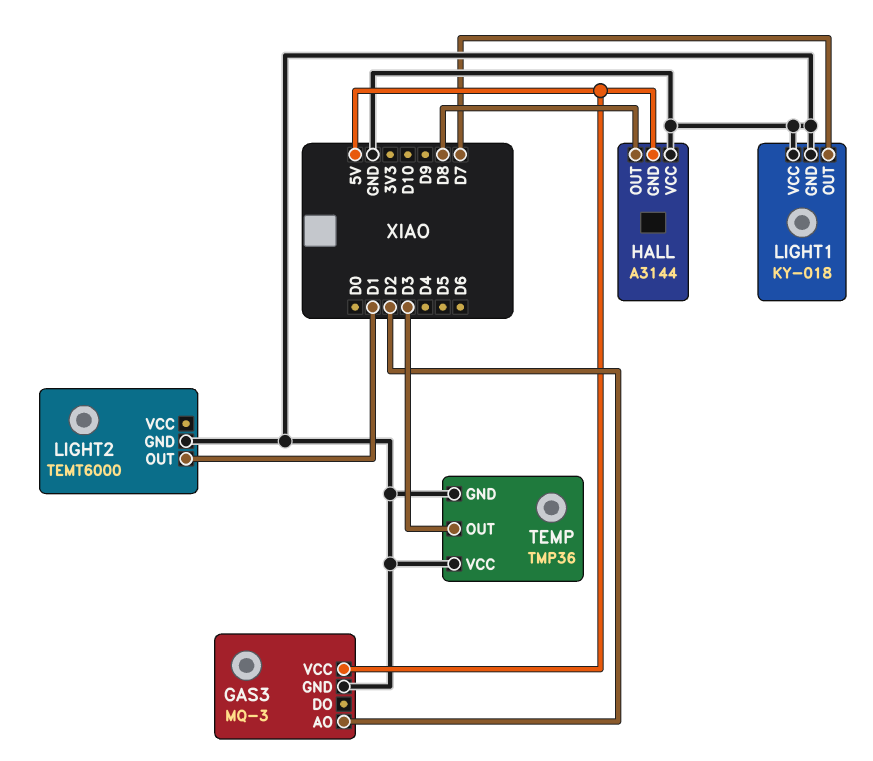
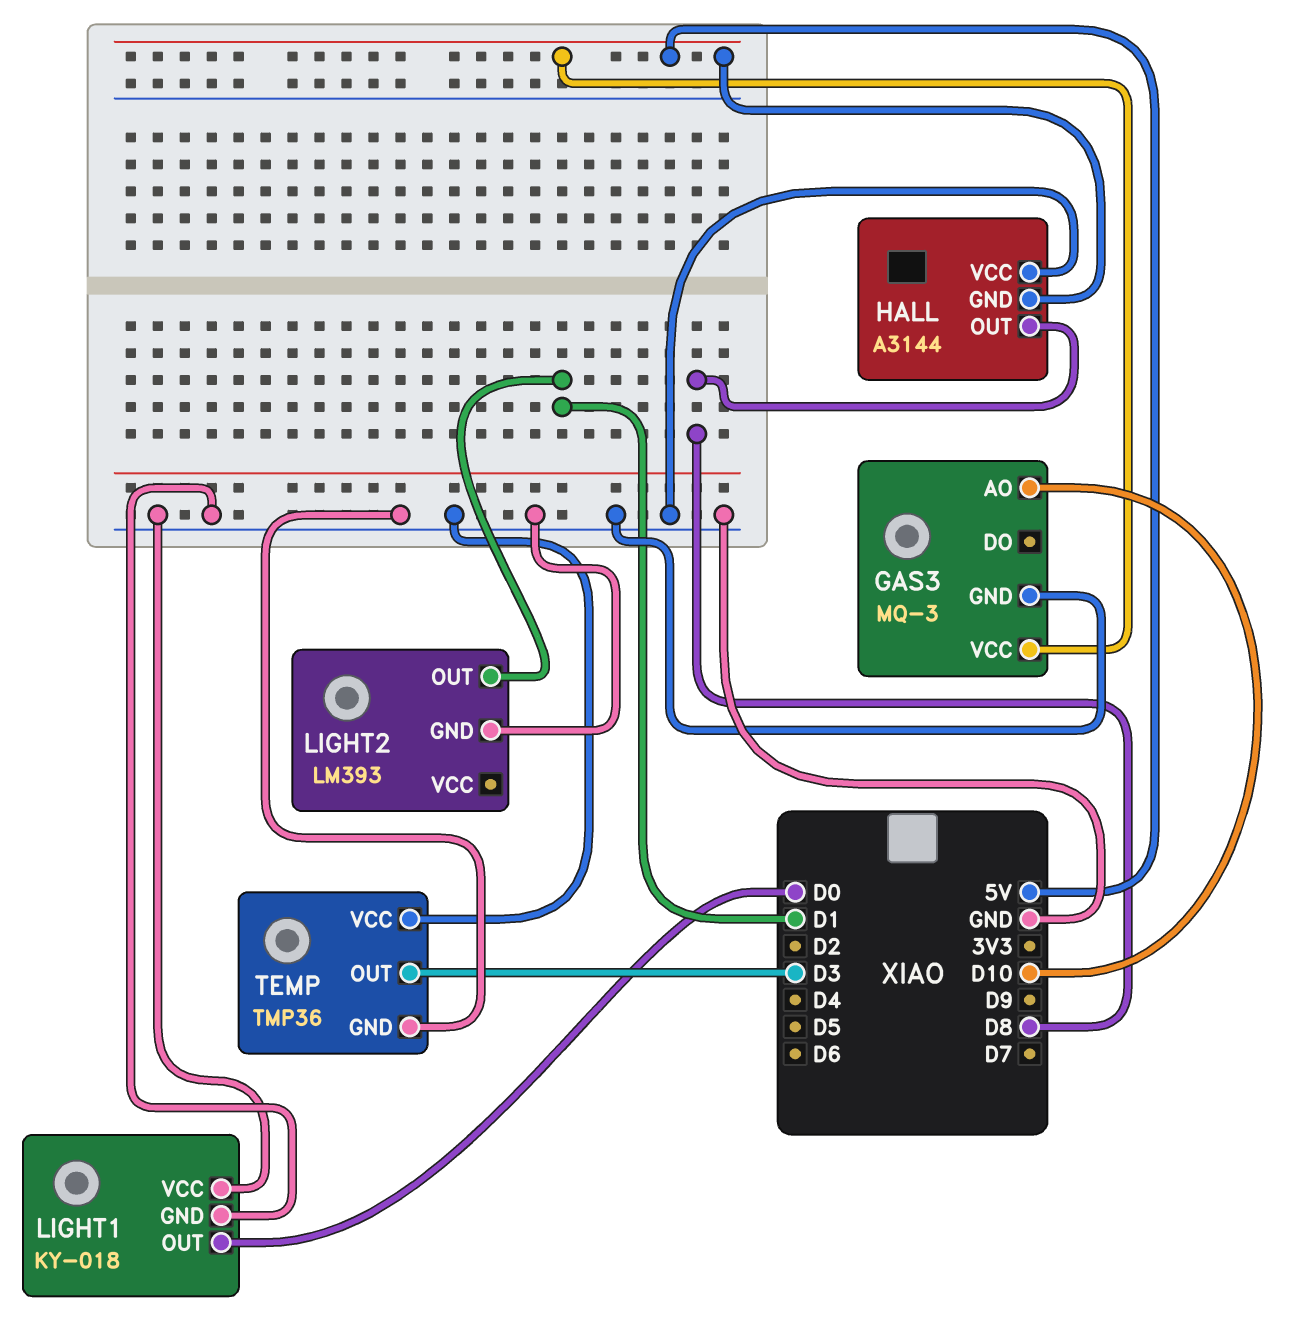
GAS3 pin AO: D2 -> D10
LIGHT1 pin OUT: D7 -> D0
LIGHT2: TEMT6000 -> LM393

